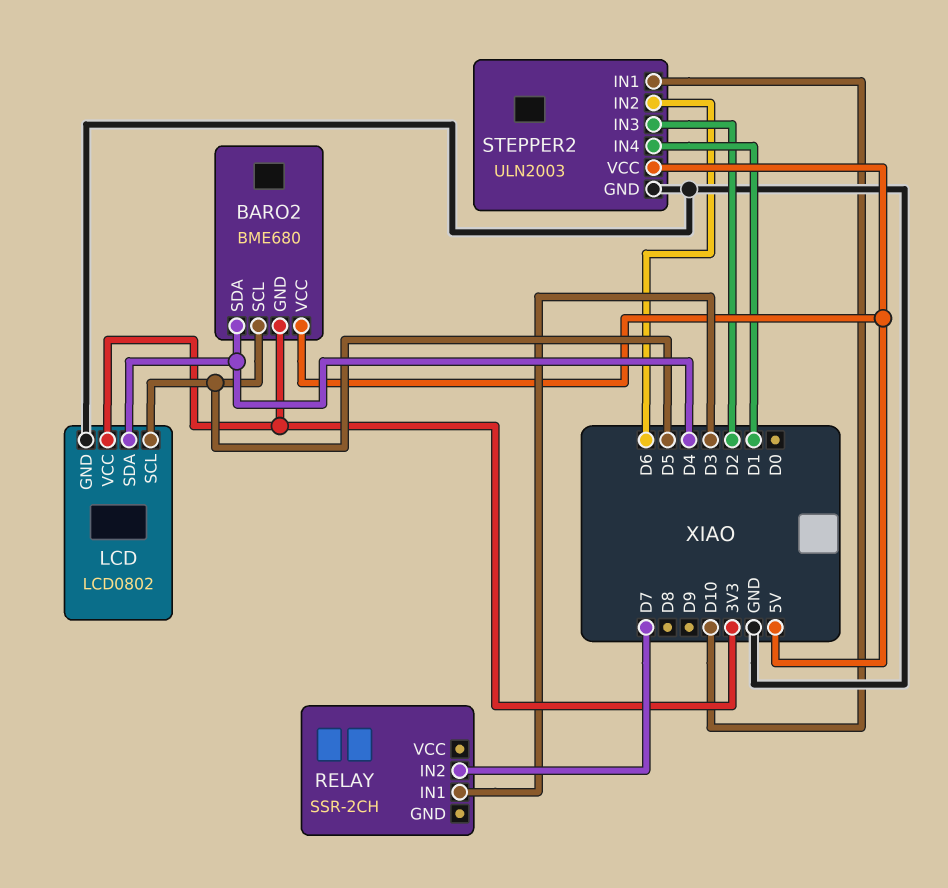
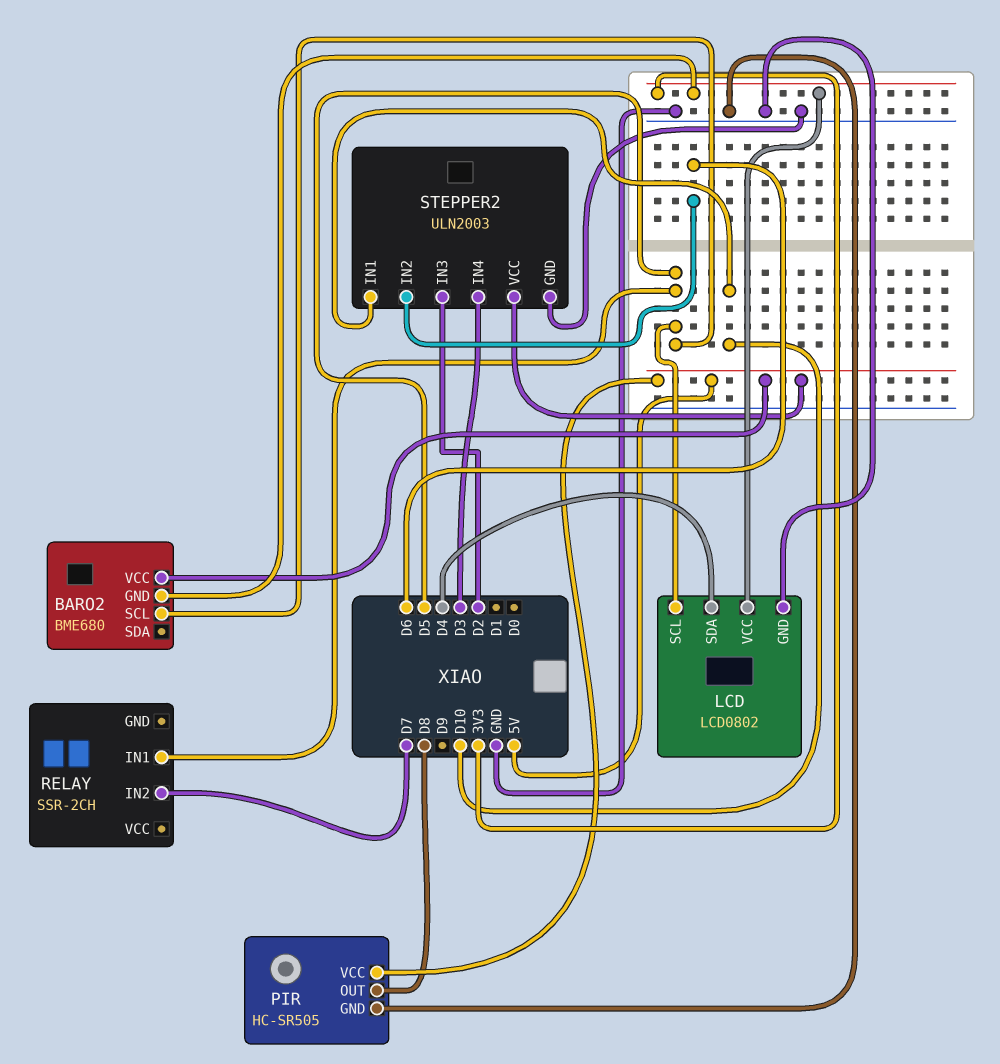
BARO2 pin SDA: D4 -> none
PIR: none -> HC-SR505
PIR pin GND: none -> GND
PIR pin OUT: none -> D8
PIR pin VCC: none -> 5V
RELAY pin IN1: D3 -> D5
STEPPER2 pin IN4: D1 -> D3

